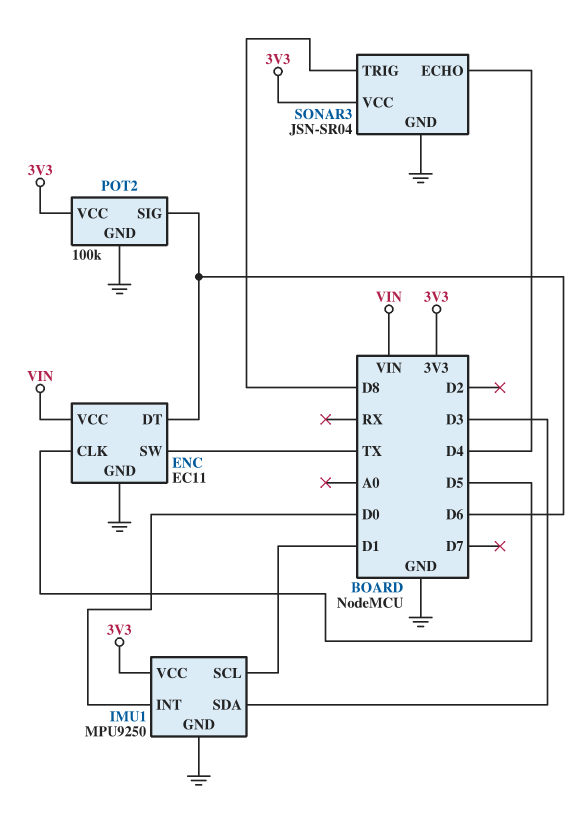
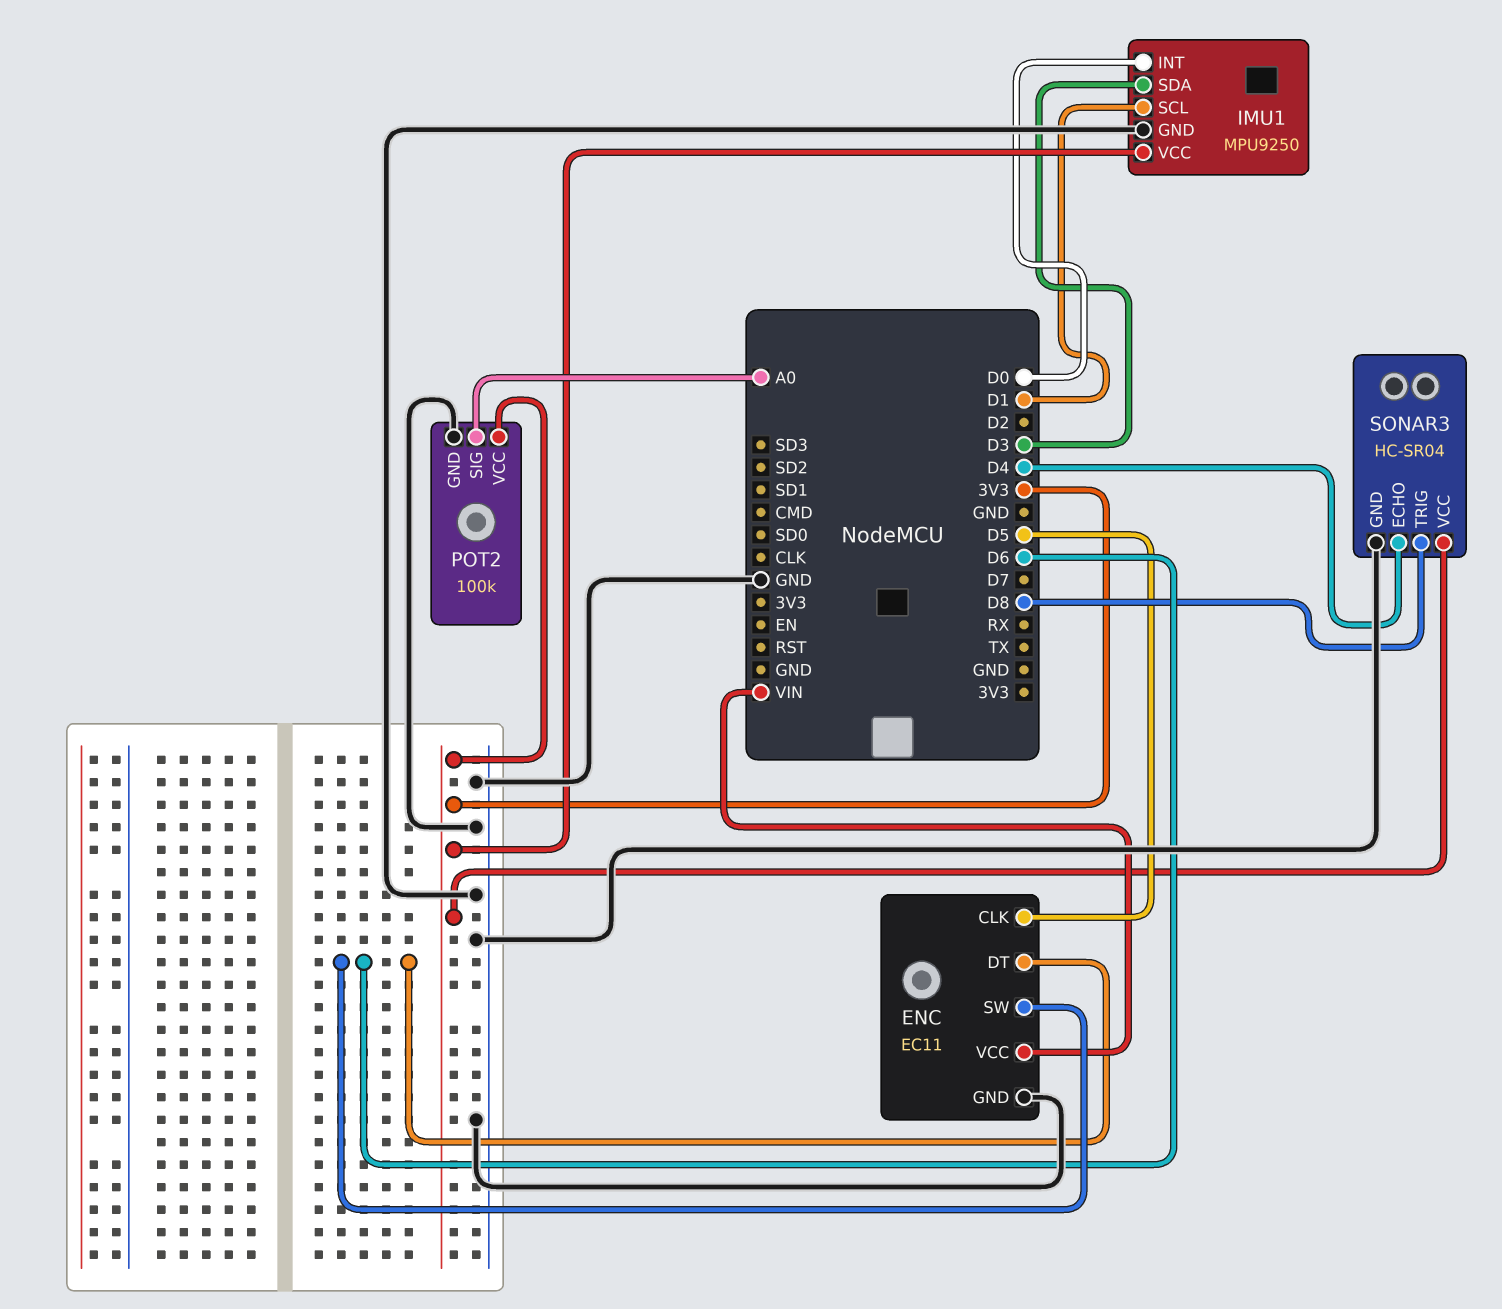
ENC pin SW: TX -> D6
POT2 pin SIG: D6 -> A0
SONAR3: JSN-SR04 -> HC-SR04

